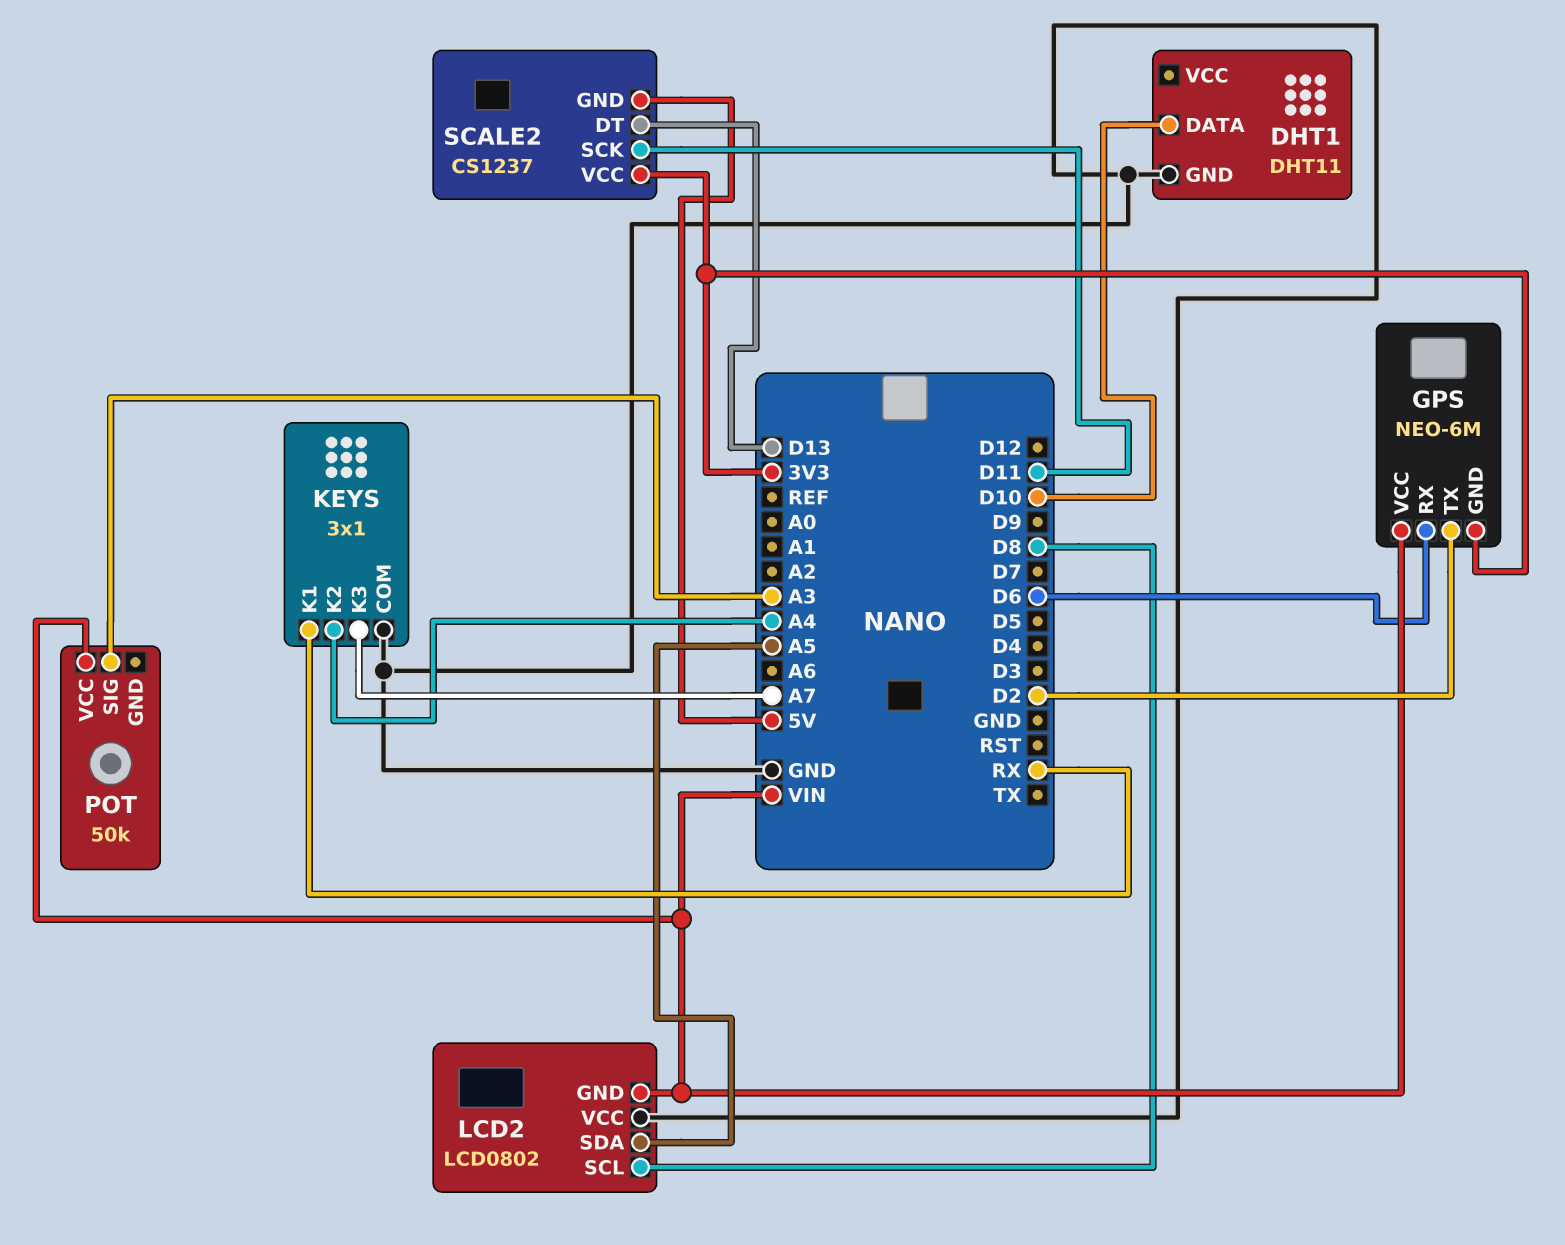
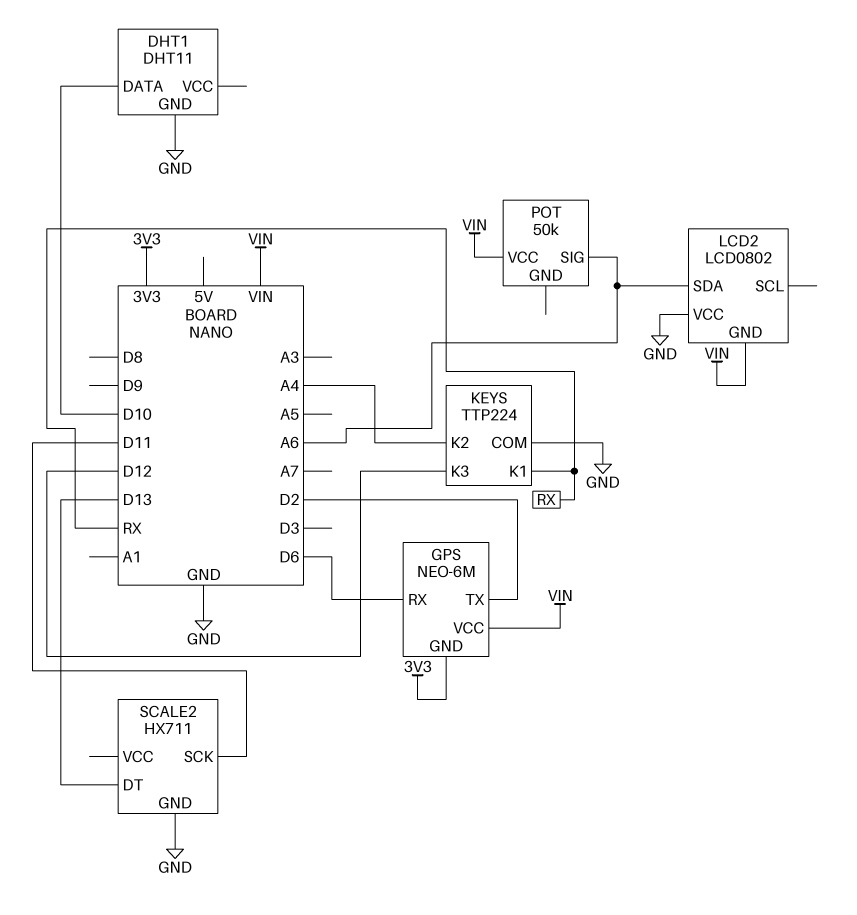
KEYS: 3x1 -> TTP224
KEYS pin K3: A7 -> D12
LCD2 pin SCL: D8 -> none
LCD2 pin SDA: A5 -> A6
POT pin SIG: A3 -> A6
SCALE2: CS1237 -> HX711
SCALE2 pin GND: 5V -> GND
SCALE2 pin VCC: 3V3 -> none

